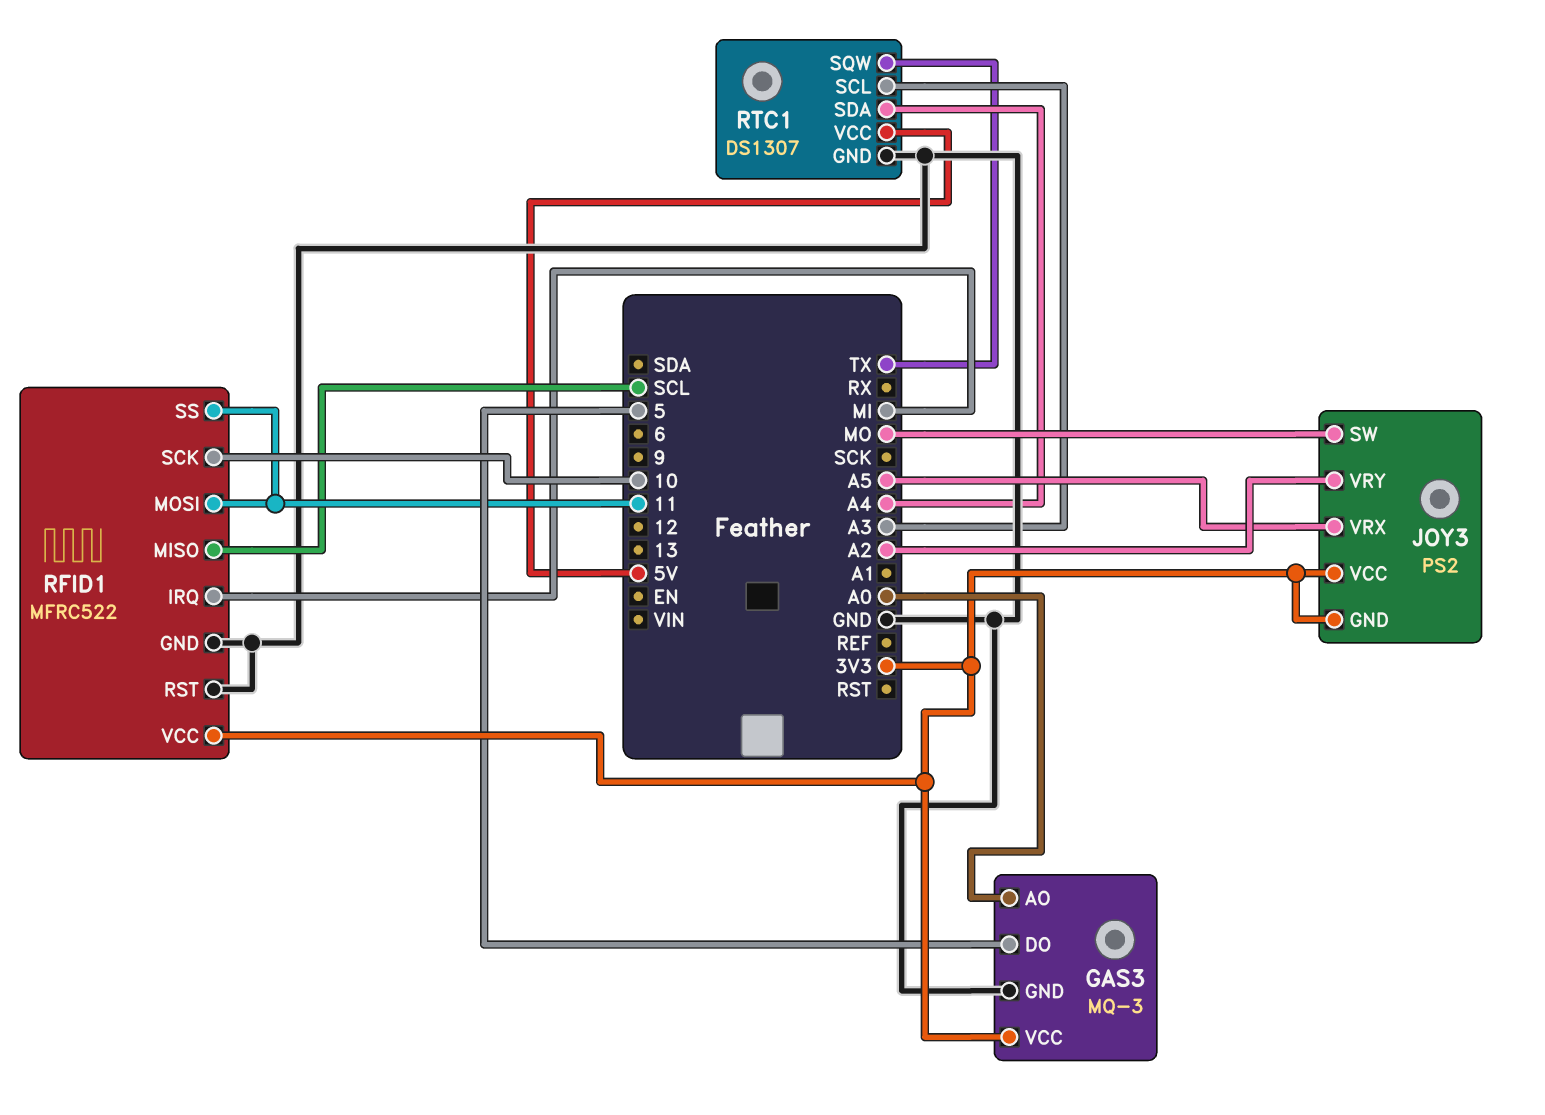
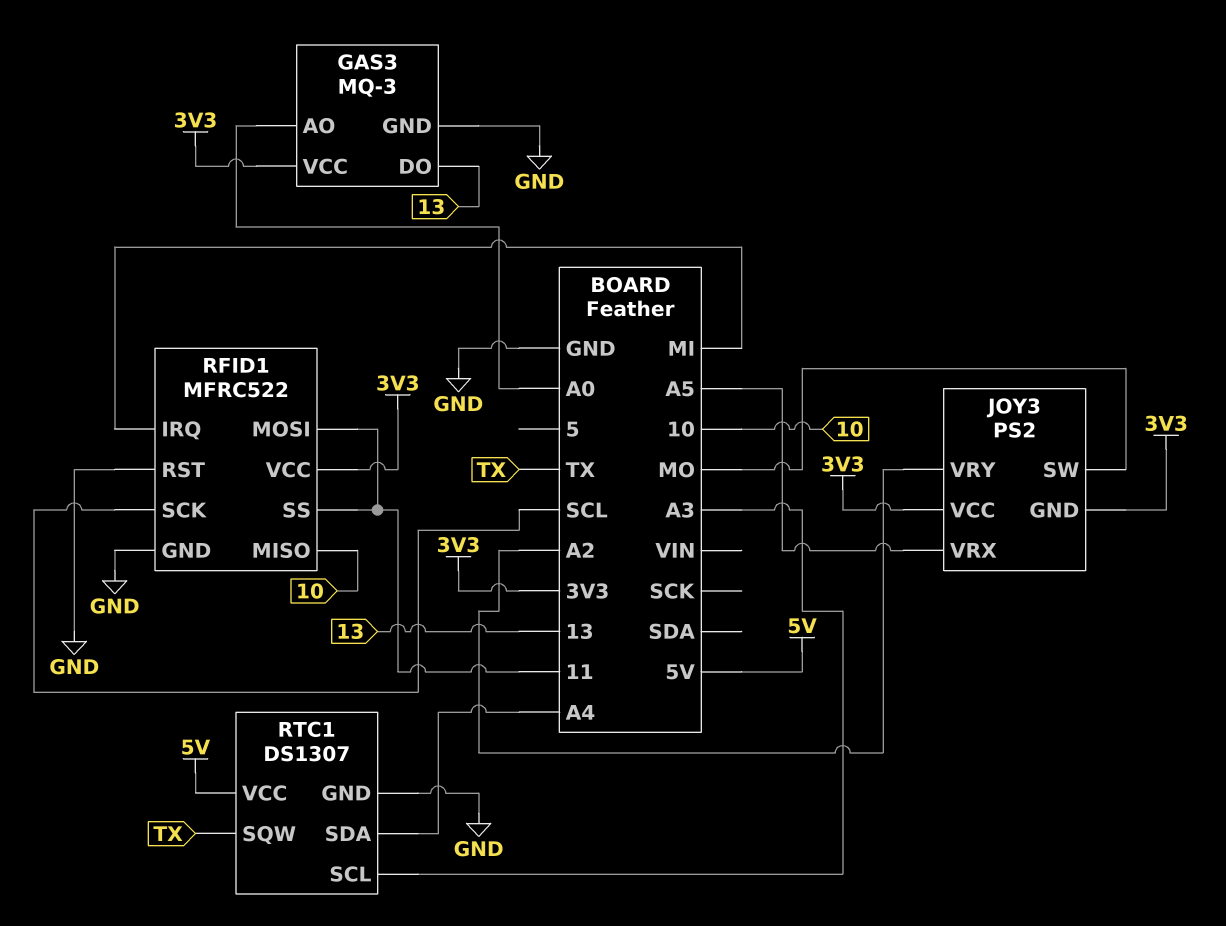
GAS3 pin DO: 5 -> 13
RFID1 pin MISO: SCL -> 10
RFID1 pin SCK: 10 -> SCL

